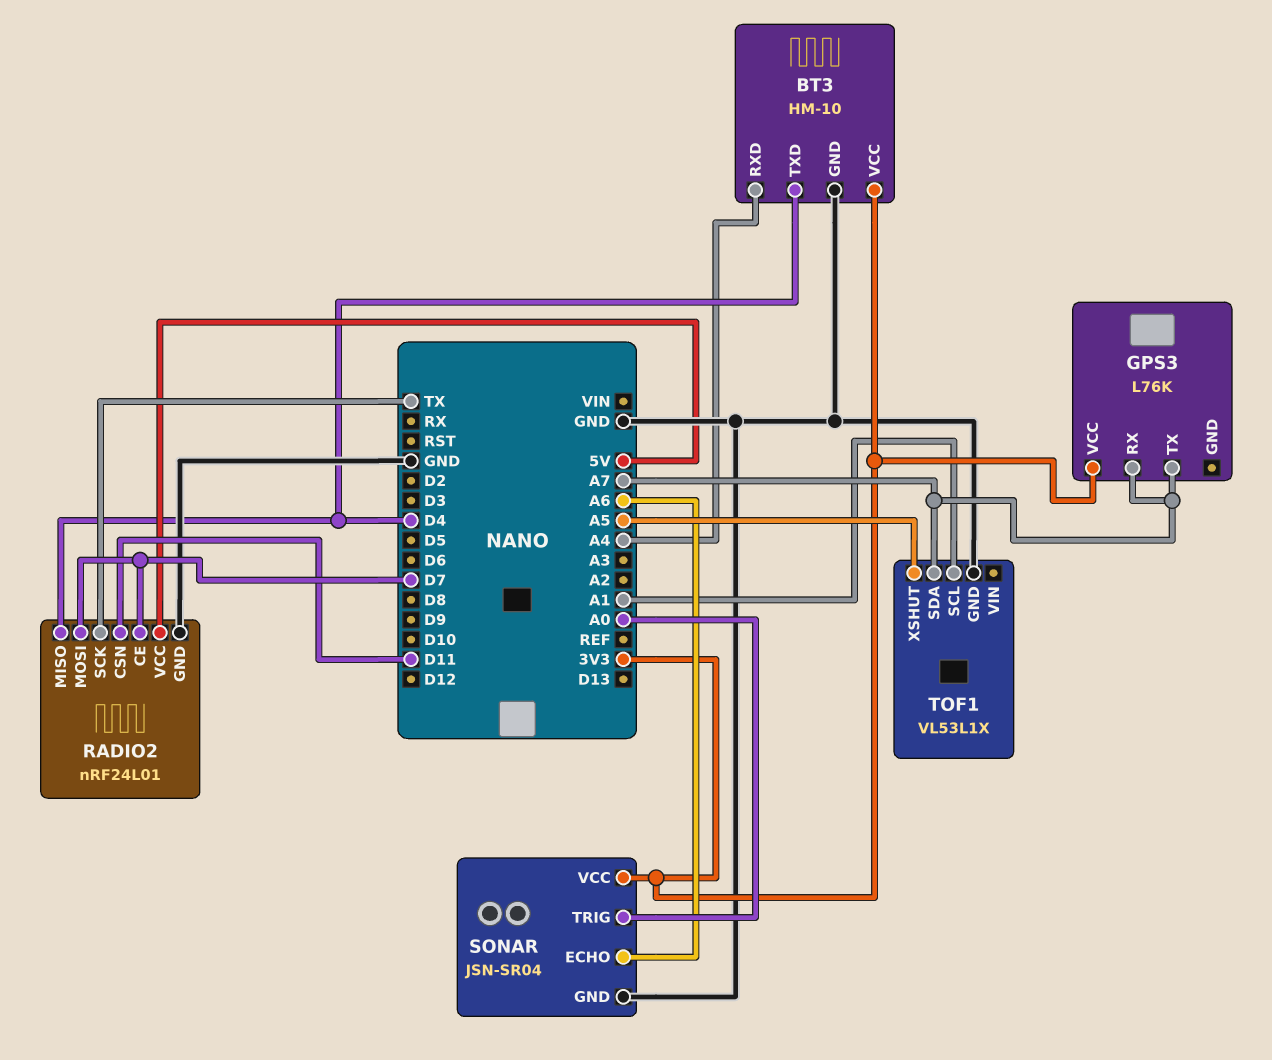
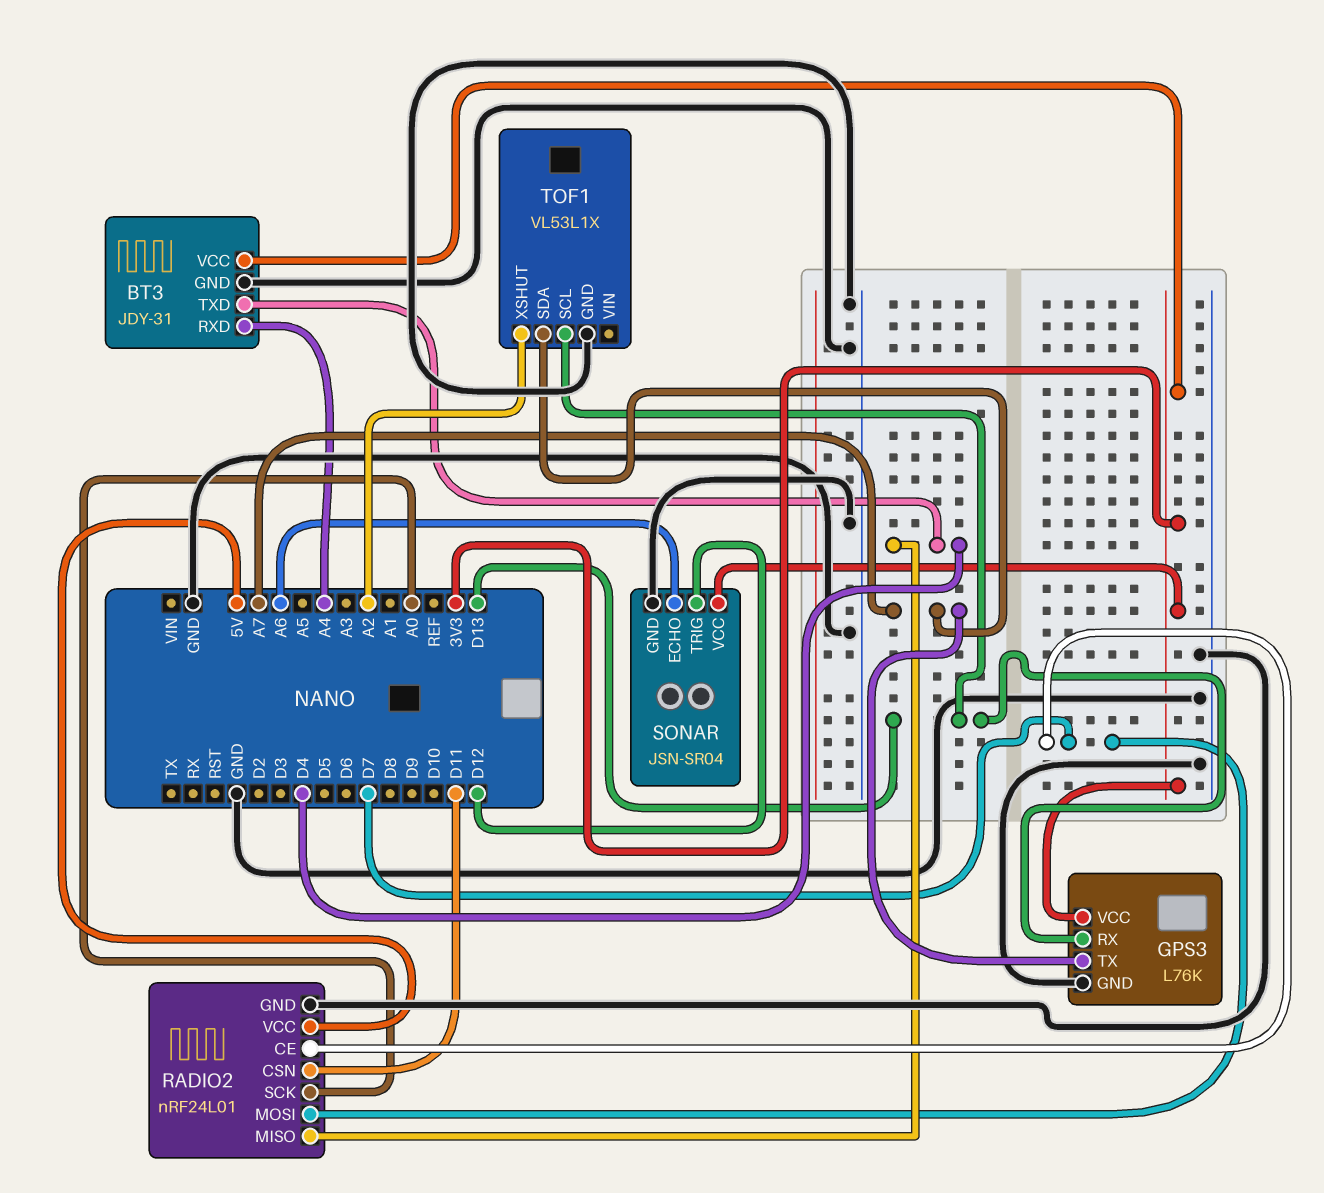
BT3: HM-10 -> JDY-31
GPS3 pin GND: none -> GND
GPS3 pin RX: A7 -> D13
RADIO2 pin SCK: TX -> A0
SONAR pin TRIG: A0 -> D12
TOF1 pin SCL: A1 -> D13
TOF1 pin XSHUT: A5 -> A2

